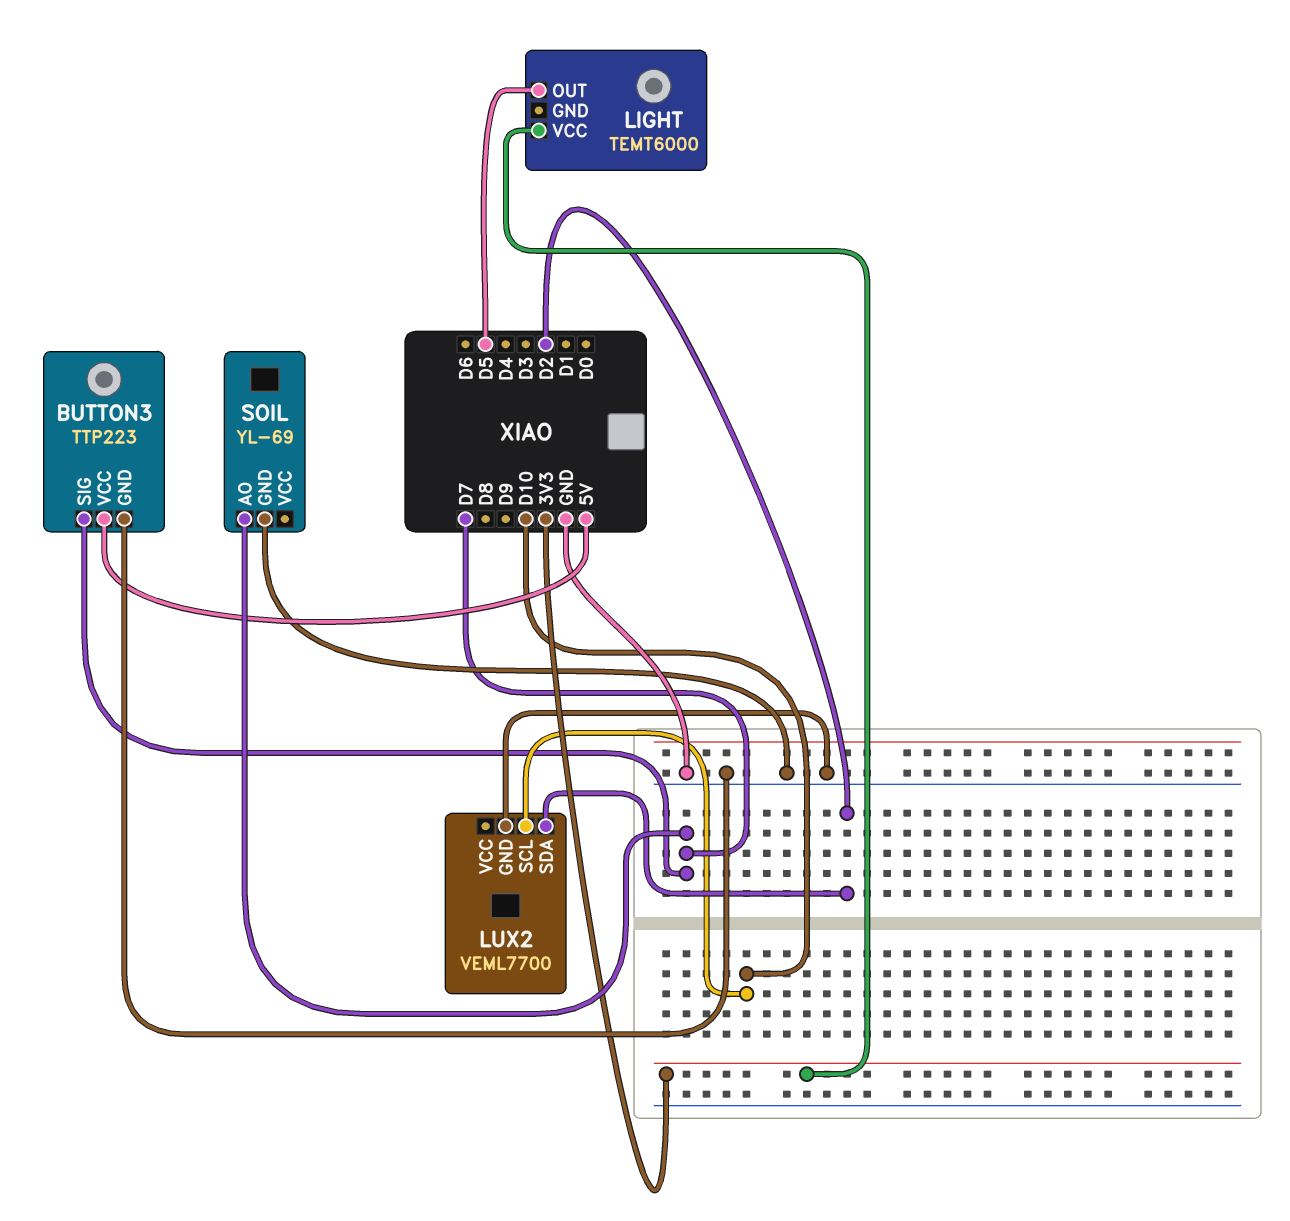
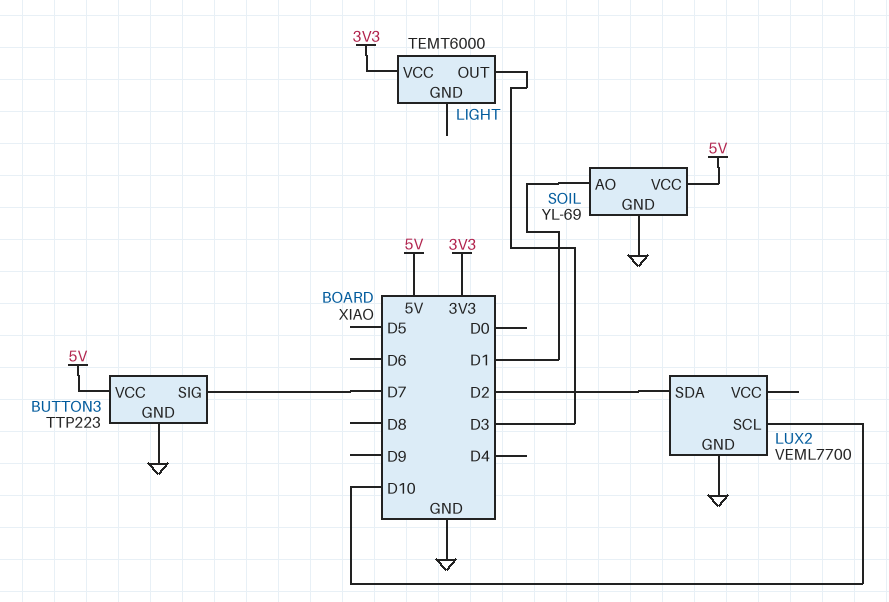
LIGHT pin OUT: D5 -> D3
SOIL pin AO: D7 -> D1
SOIL pin VCC: none -> 5V

